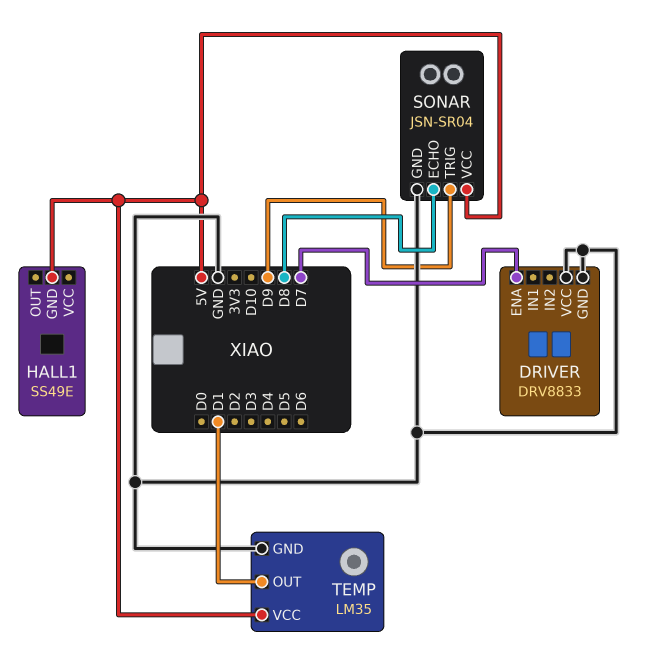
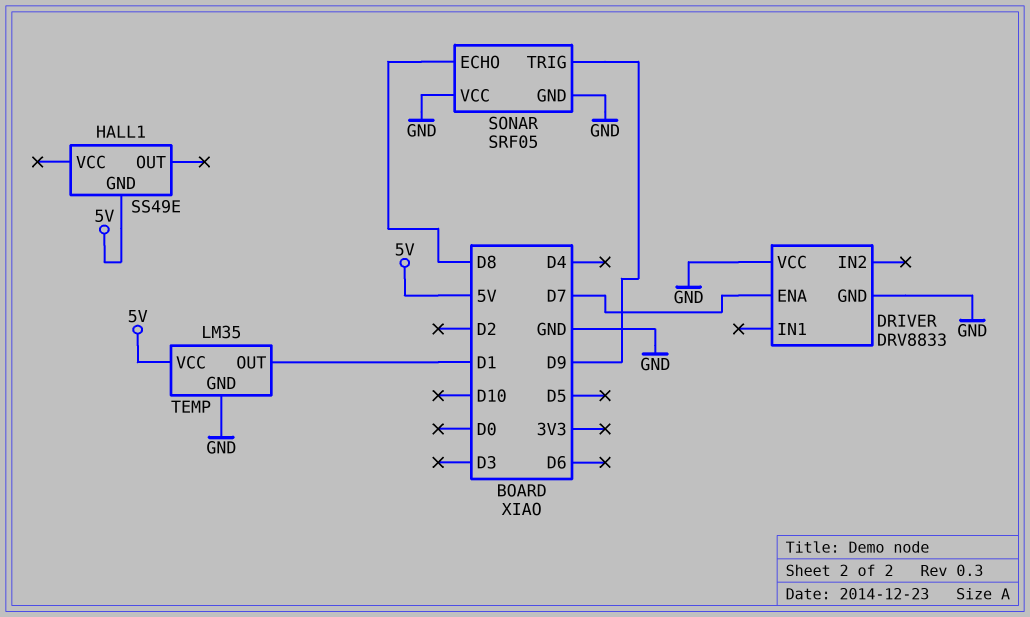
SONAR: JSN-SR04 -> SRF05
SONAR pin VCC: 5V -> GND

